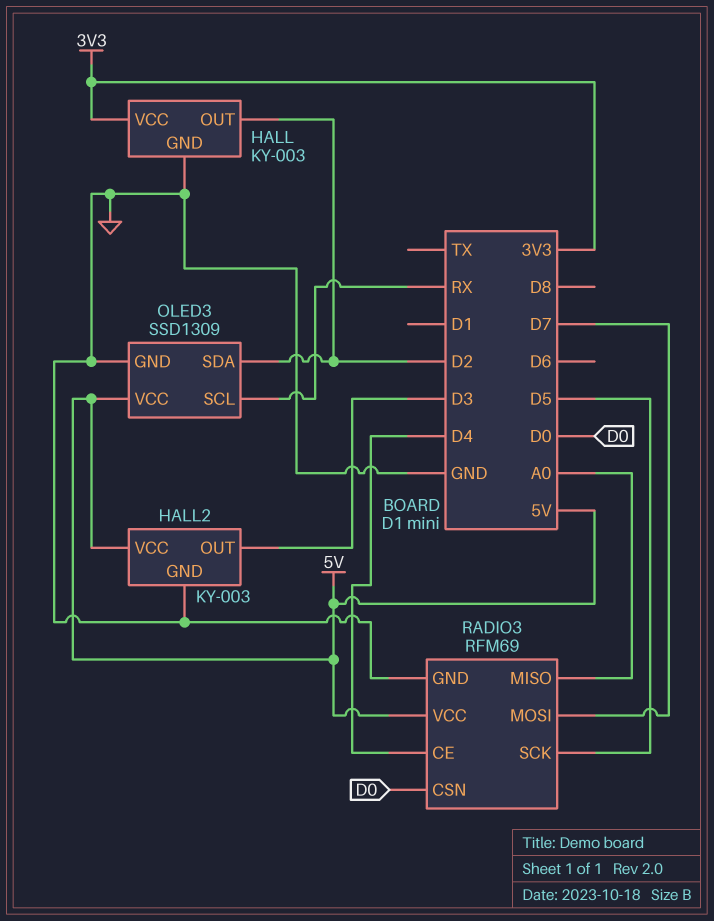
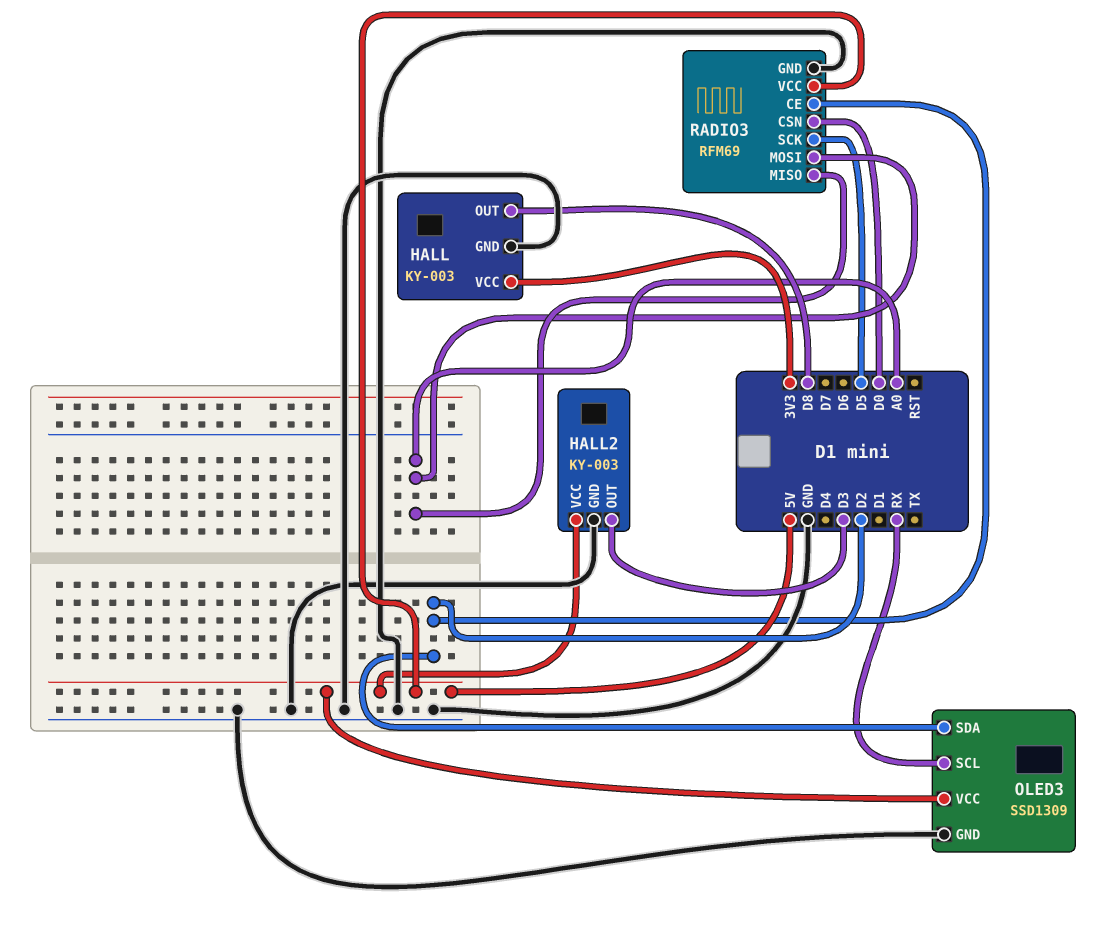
HALL pin OUT: D2 -> D8
RADIO3 pin CE: D4 -> D2
RADIO3 pin MOSI: D7 -> A0

